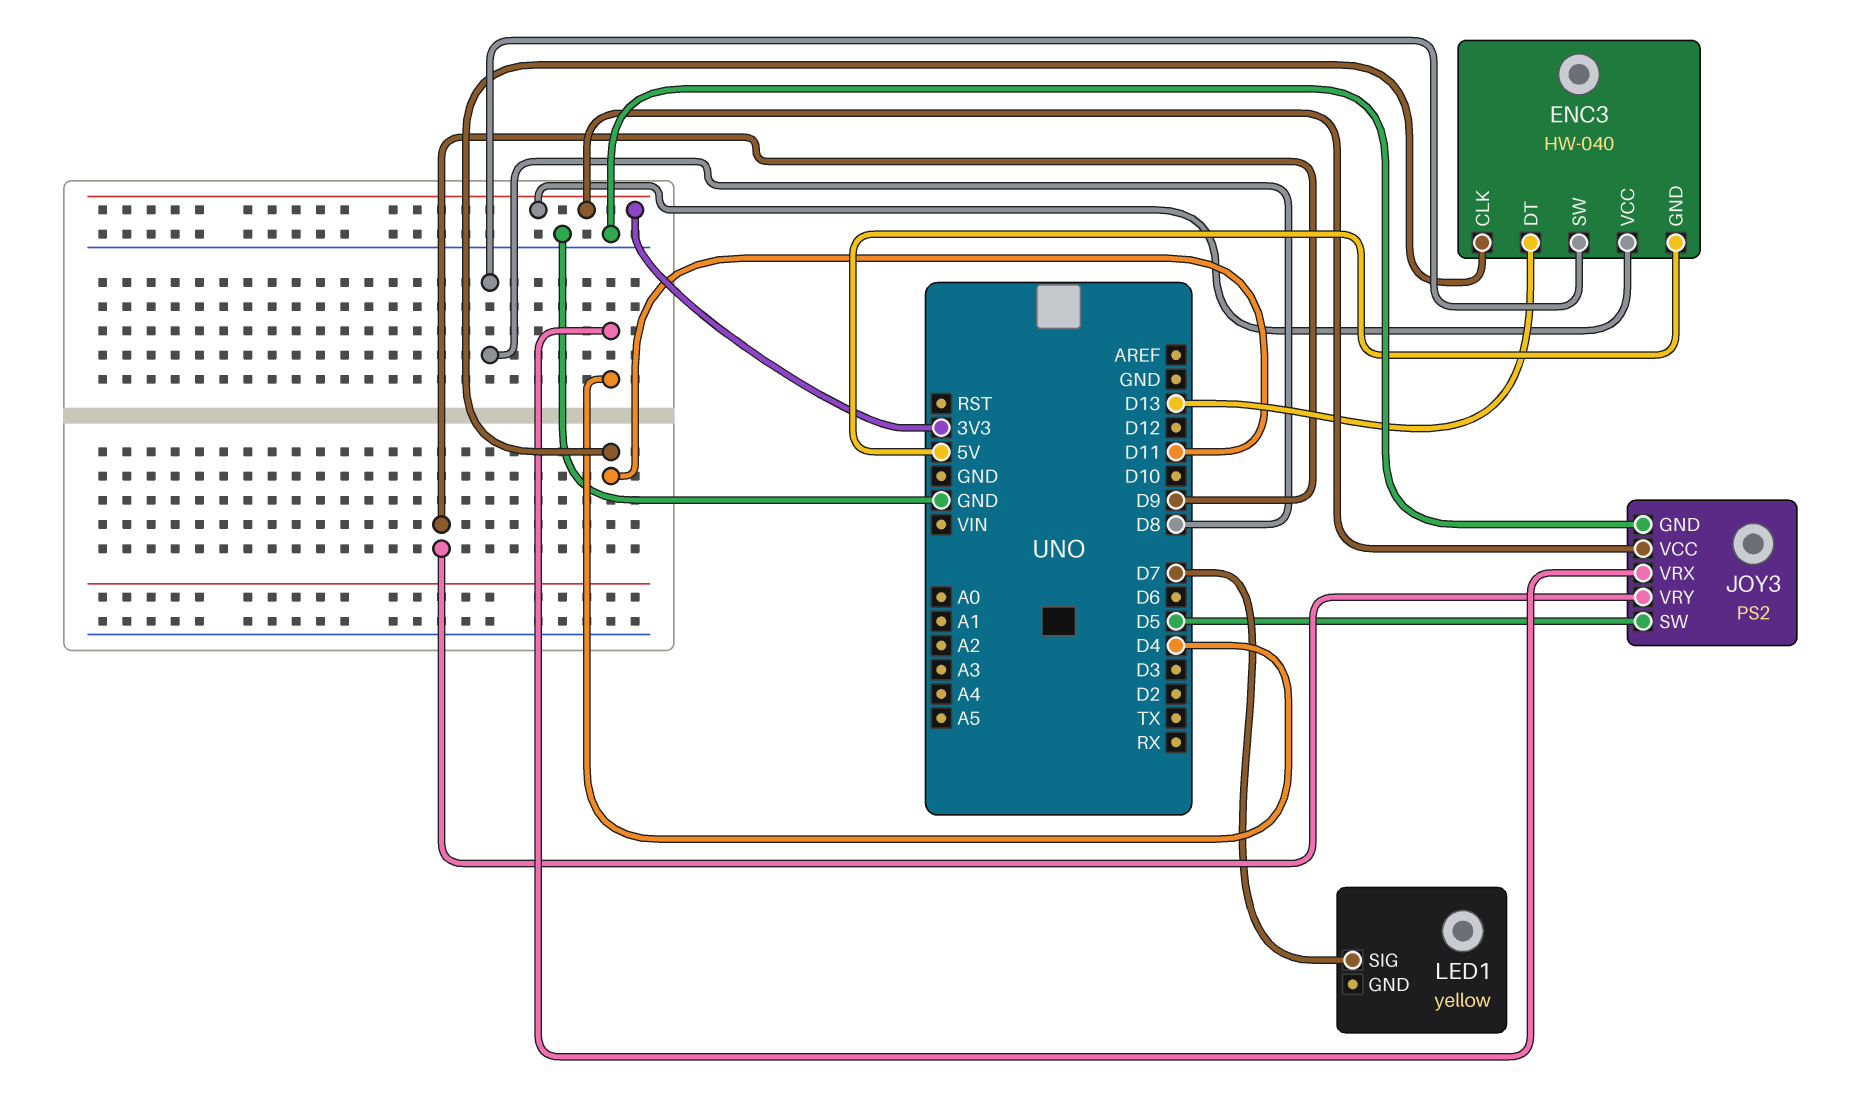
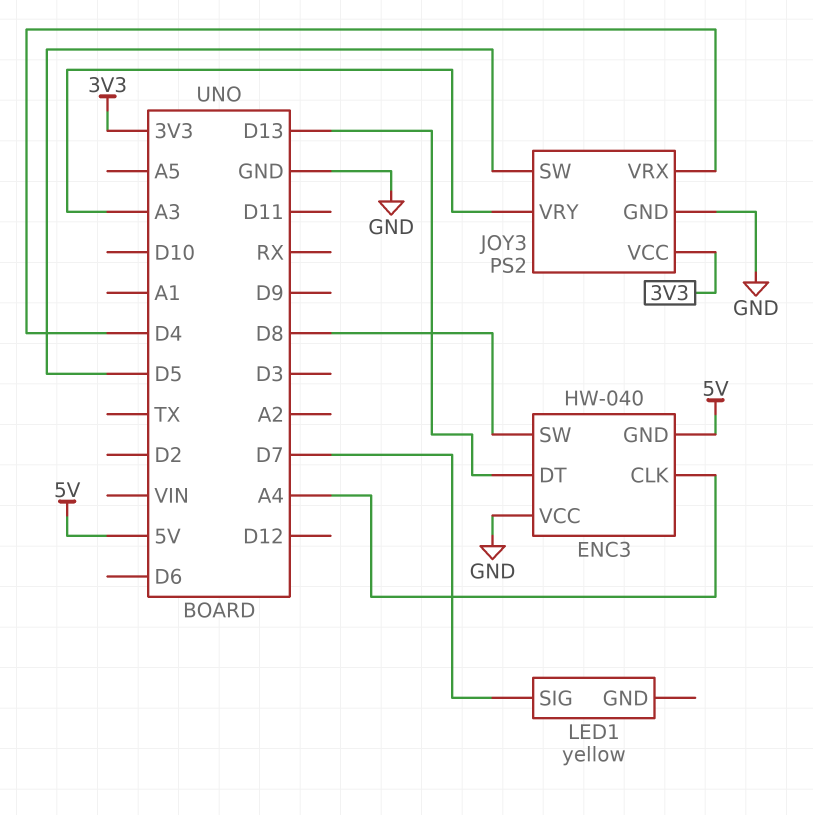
ENC3 pin CLK: D11 -> A4
ENC3 pin VCC: 3V3 -> GND
JOY3 pin VRY: D9 -> A3

